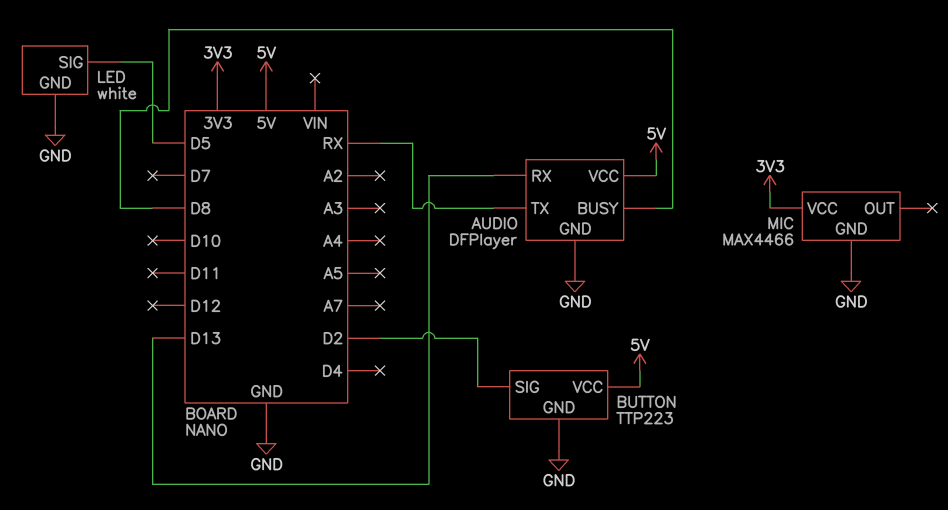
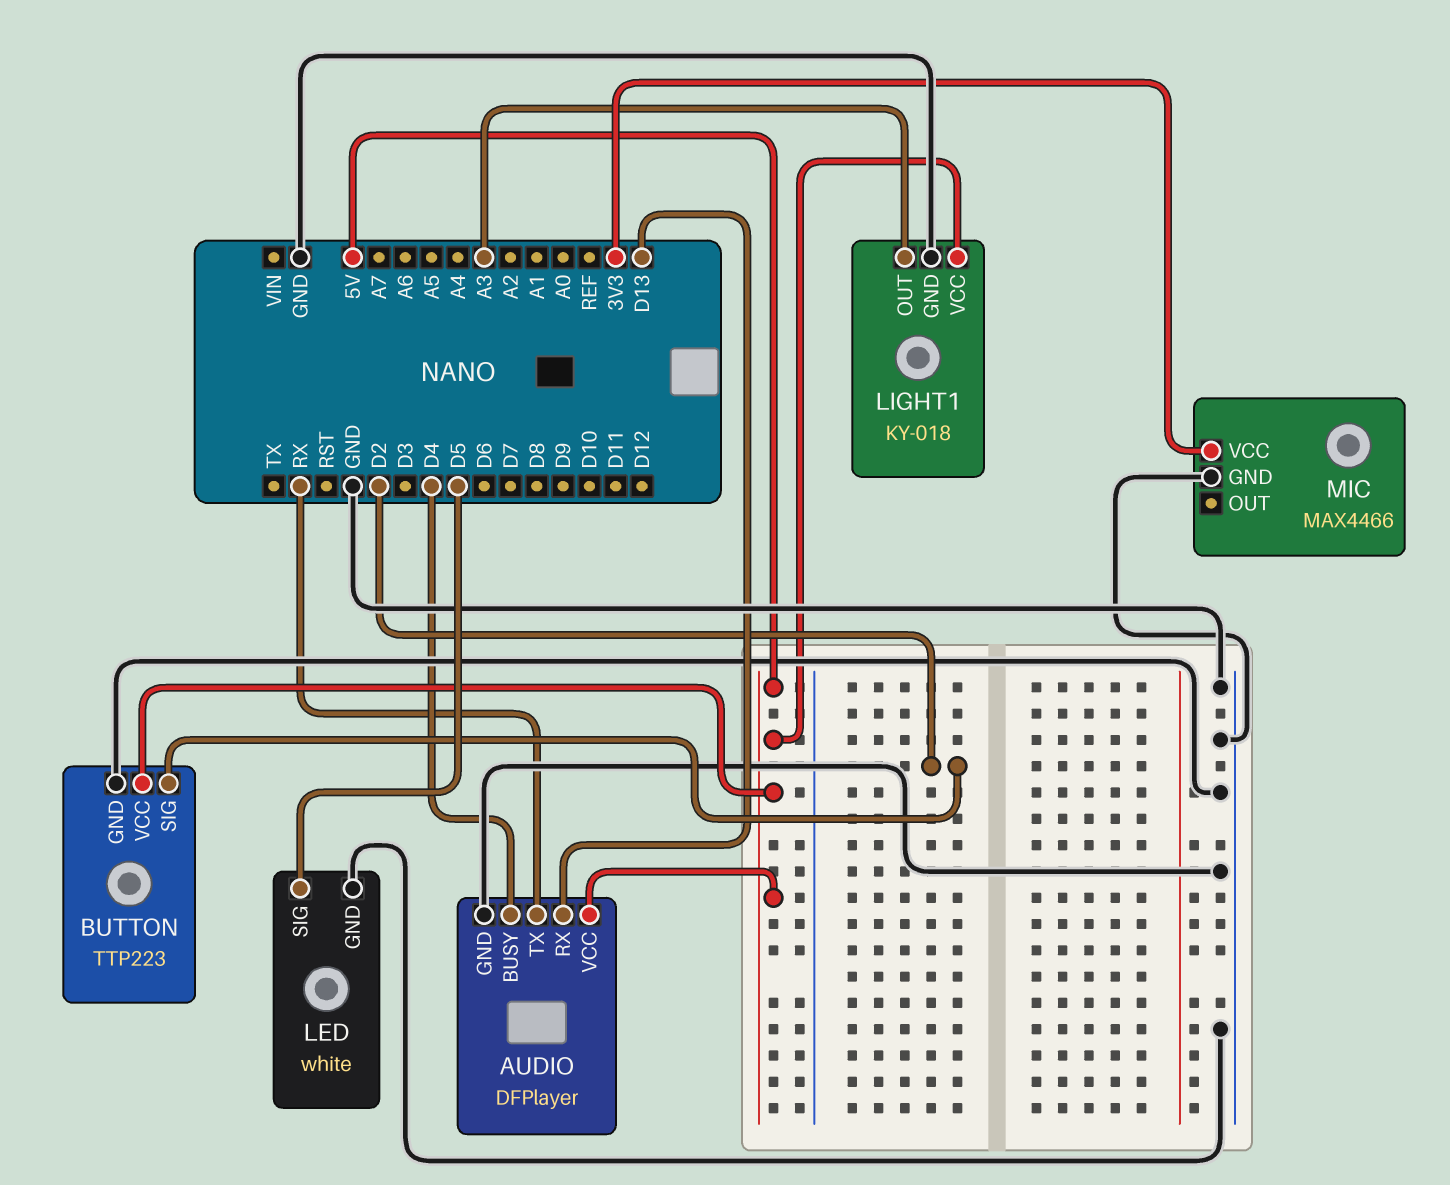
AUDIO pin BUSY: D8 -> D4
LIGHT1: none -> KY-018
LIGHT1 pin GND: none -> GND
LIGHT1 pin OUT: none -> A3
LIGHT1 pin VCC: none -> 5V

